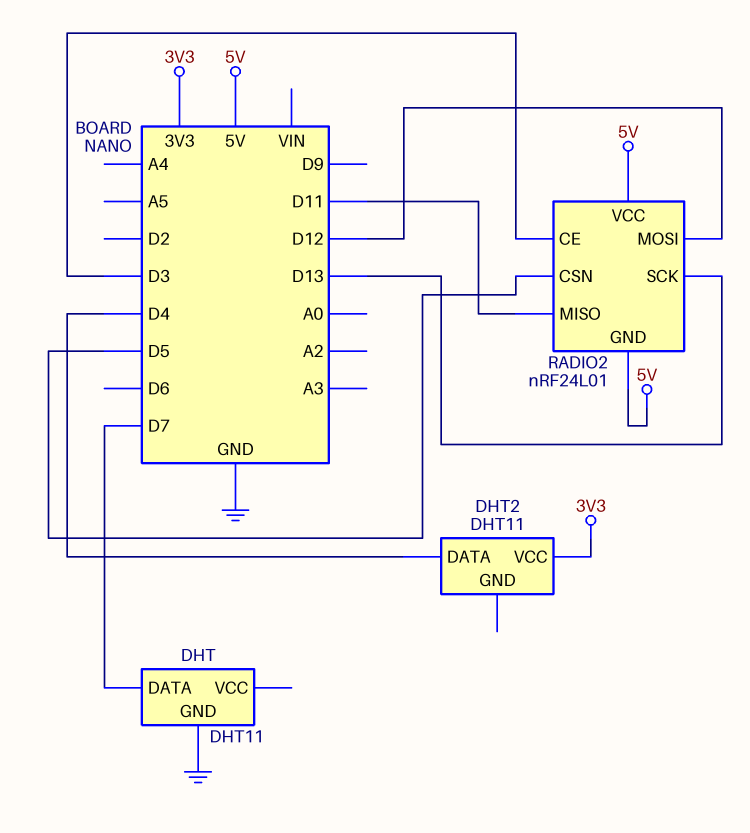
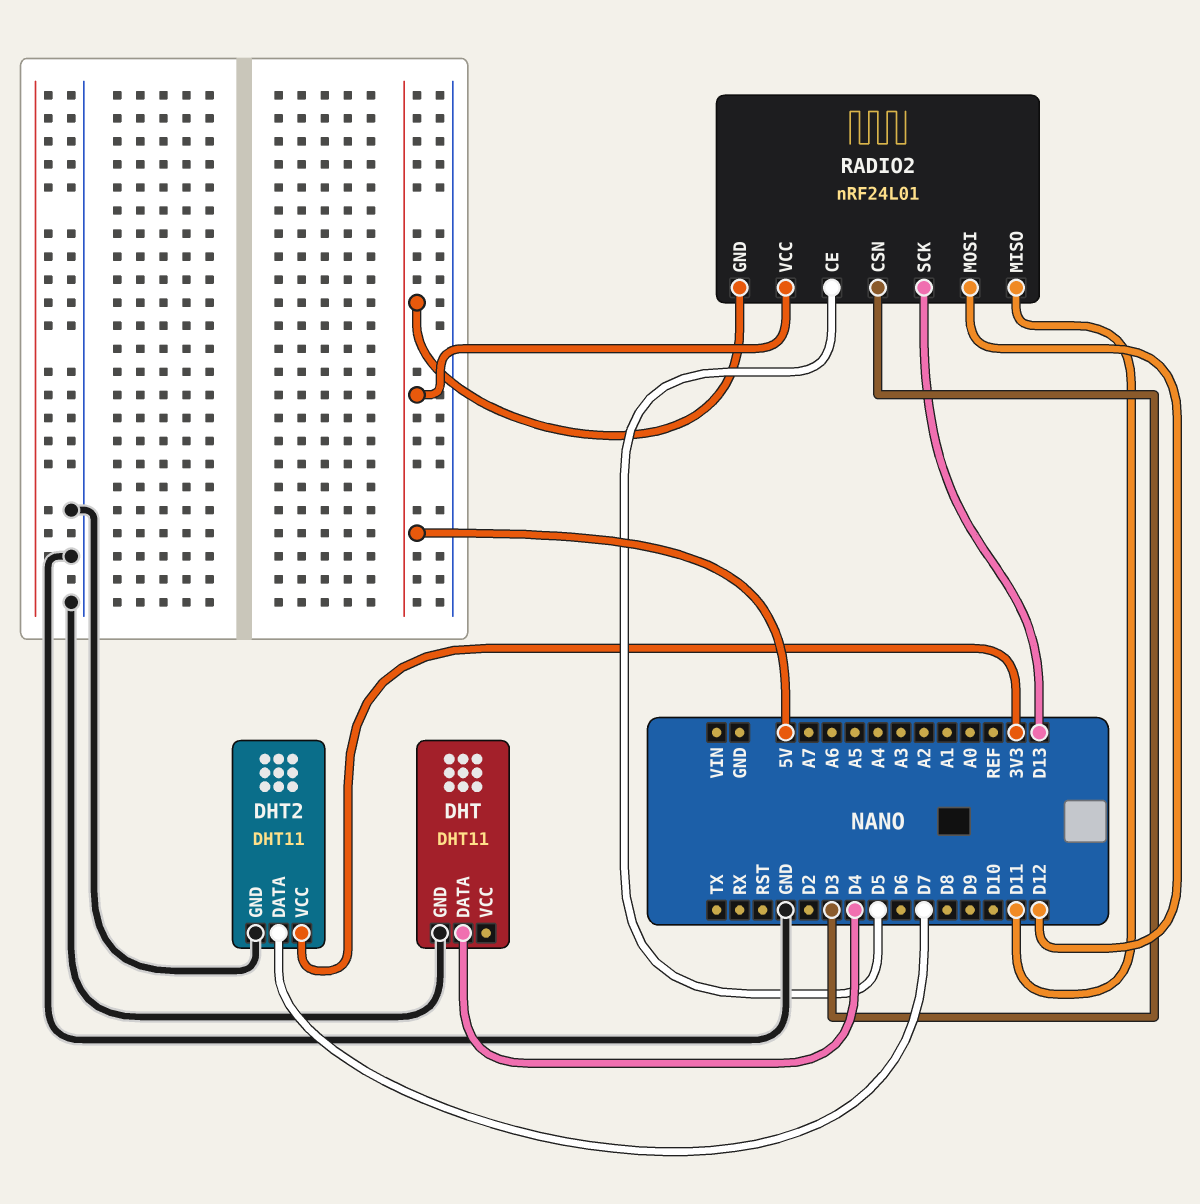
DHT pin DATA: D7 -> D4
DHT2 pin DATA: D4 -> D7
DHT2 pin GND: none -> GND
RADIO2 pin CE: D3 -> D5
RADIO2 pin CSN: D5 -> D3

